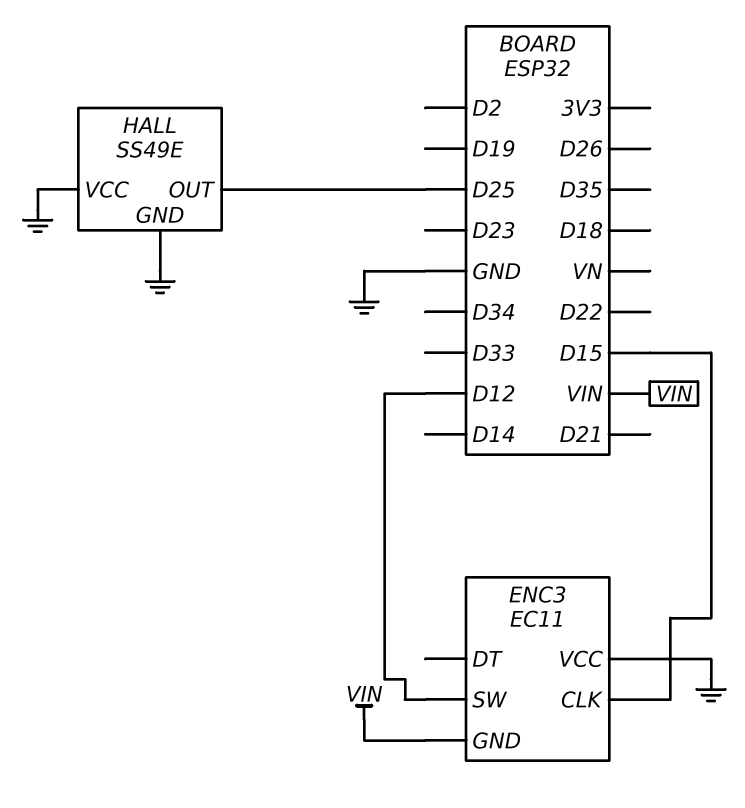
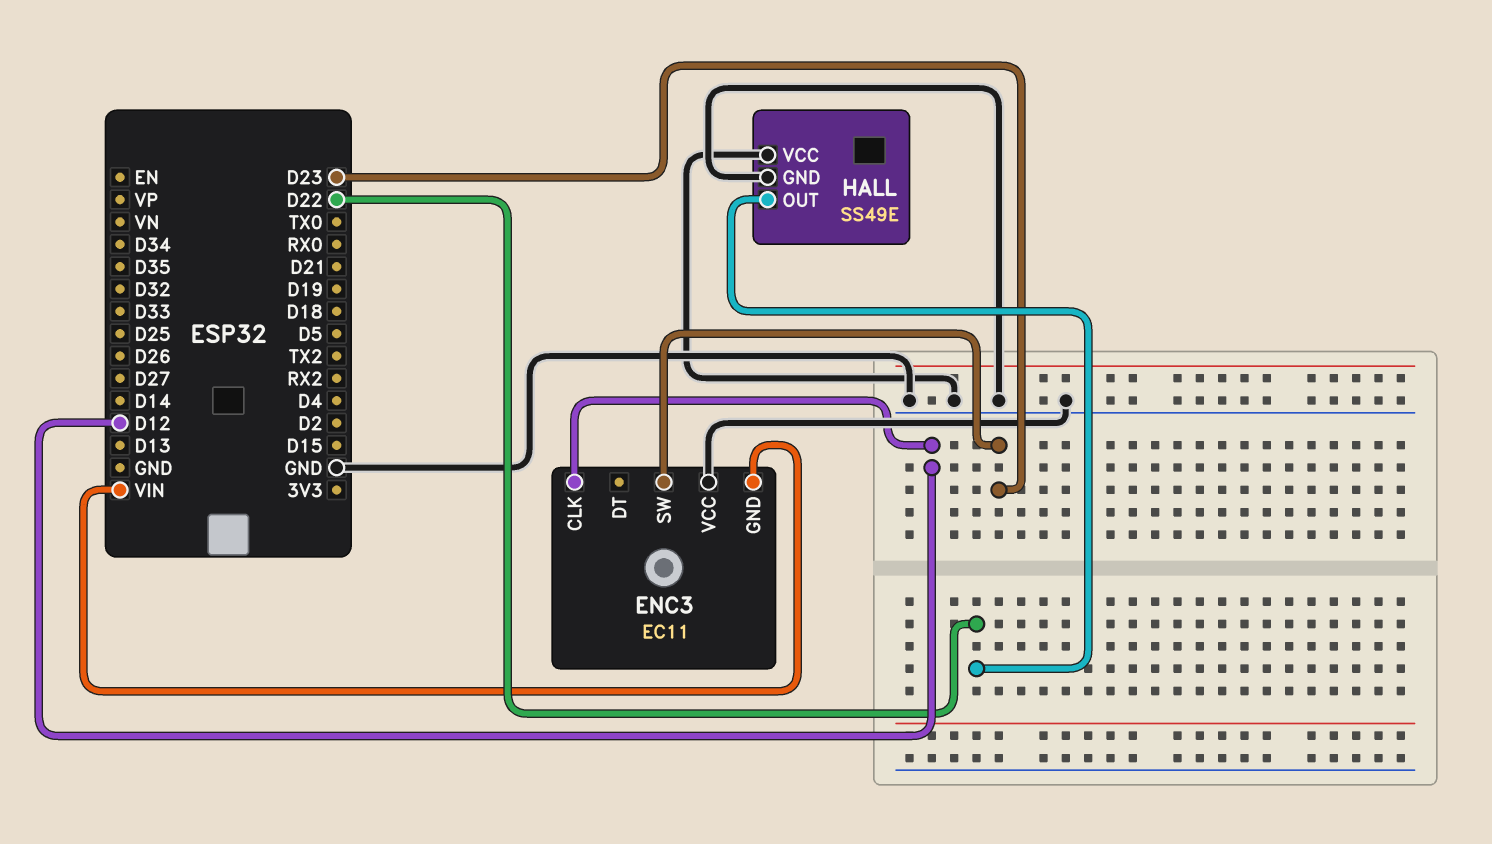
ENC3 pin CLK: D15 -> D12
ENC3 pin SW: D12 -> D23
HALL pin OUT: D25 -> D22

